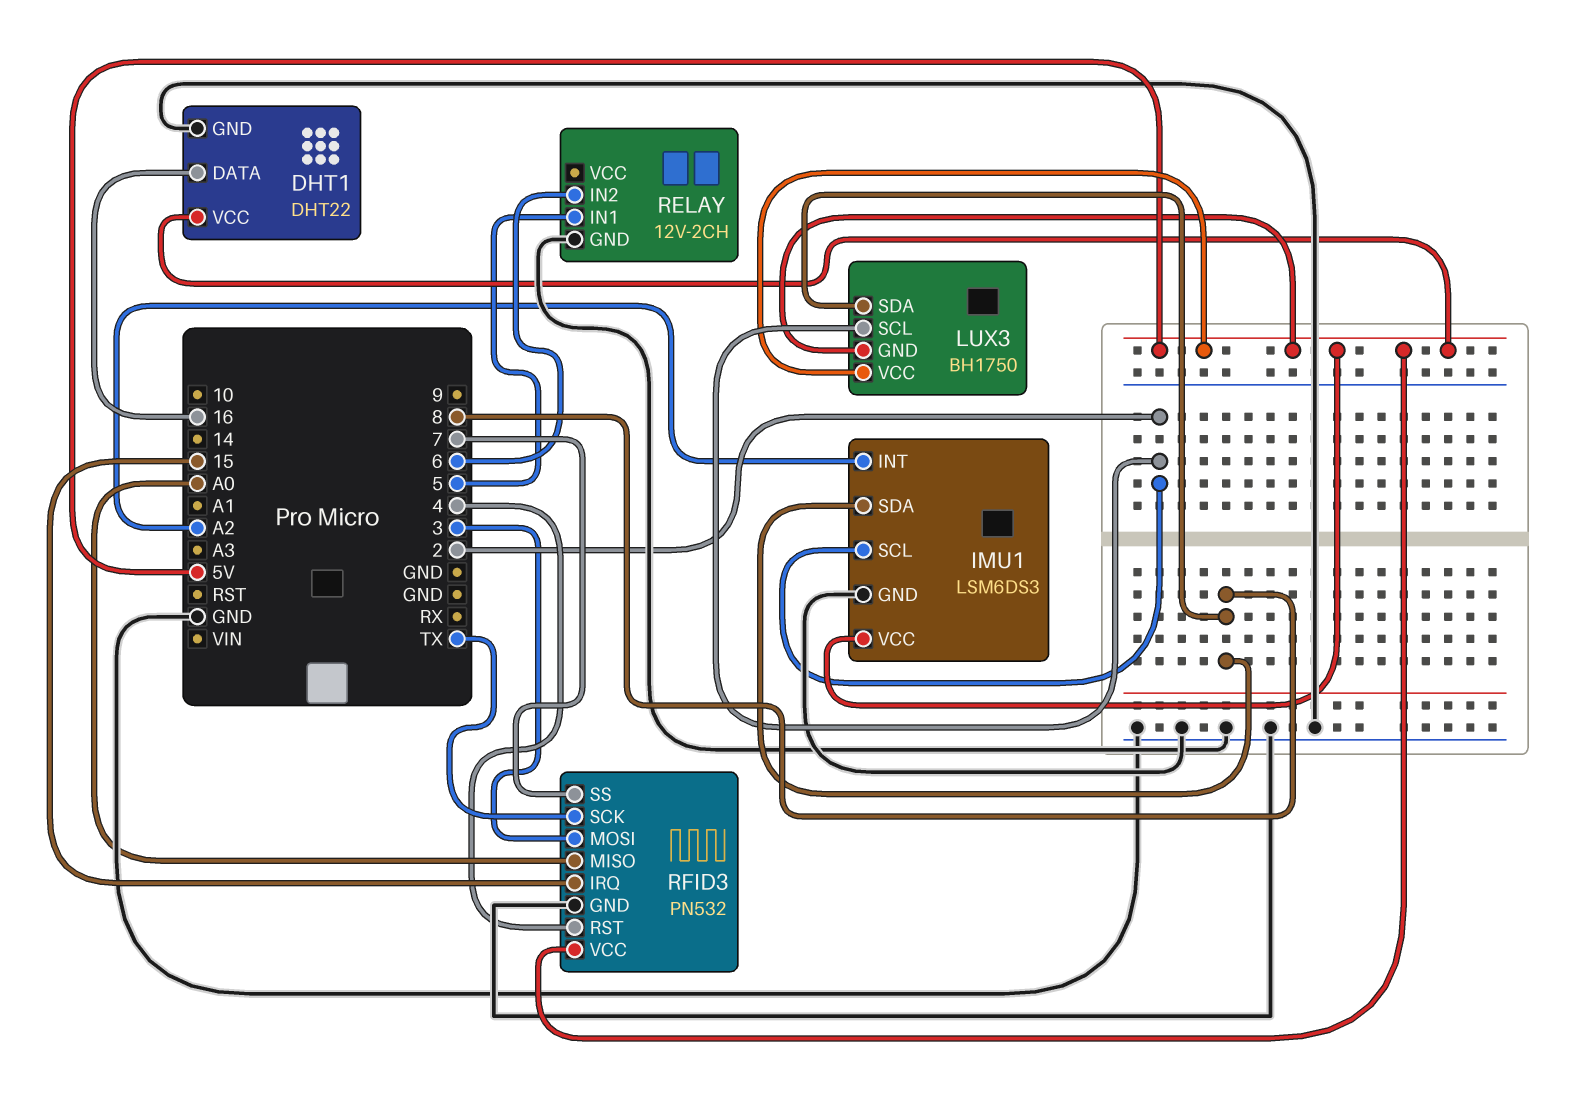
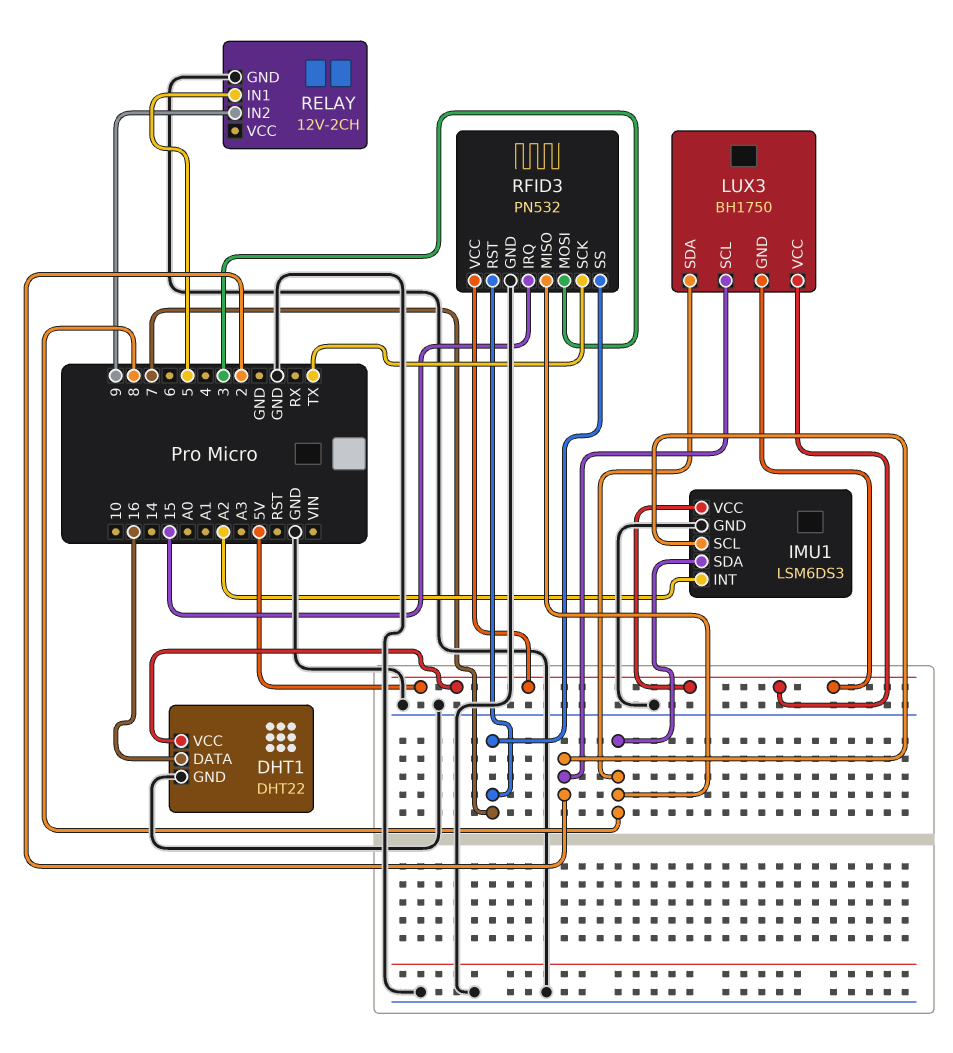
RELAY pin IN2: 6 -> 9
RFID3 pin MISO: A0 -> 8
RFID3 pin RST: 4 -> 7

